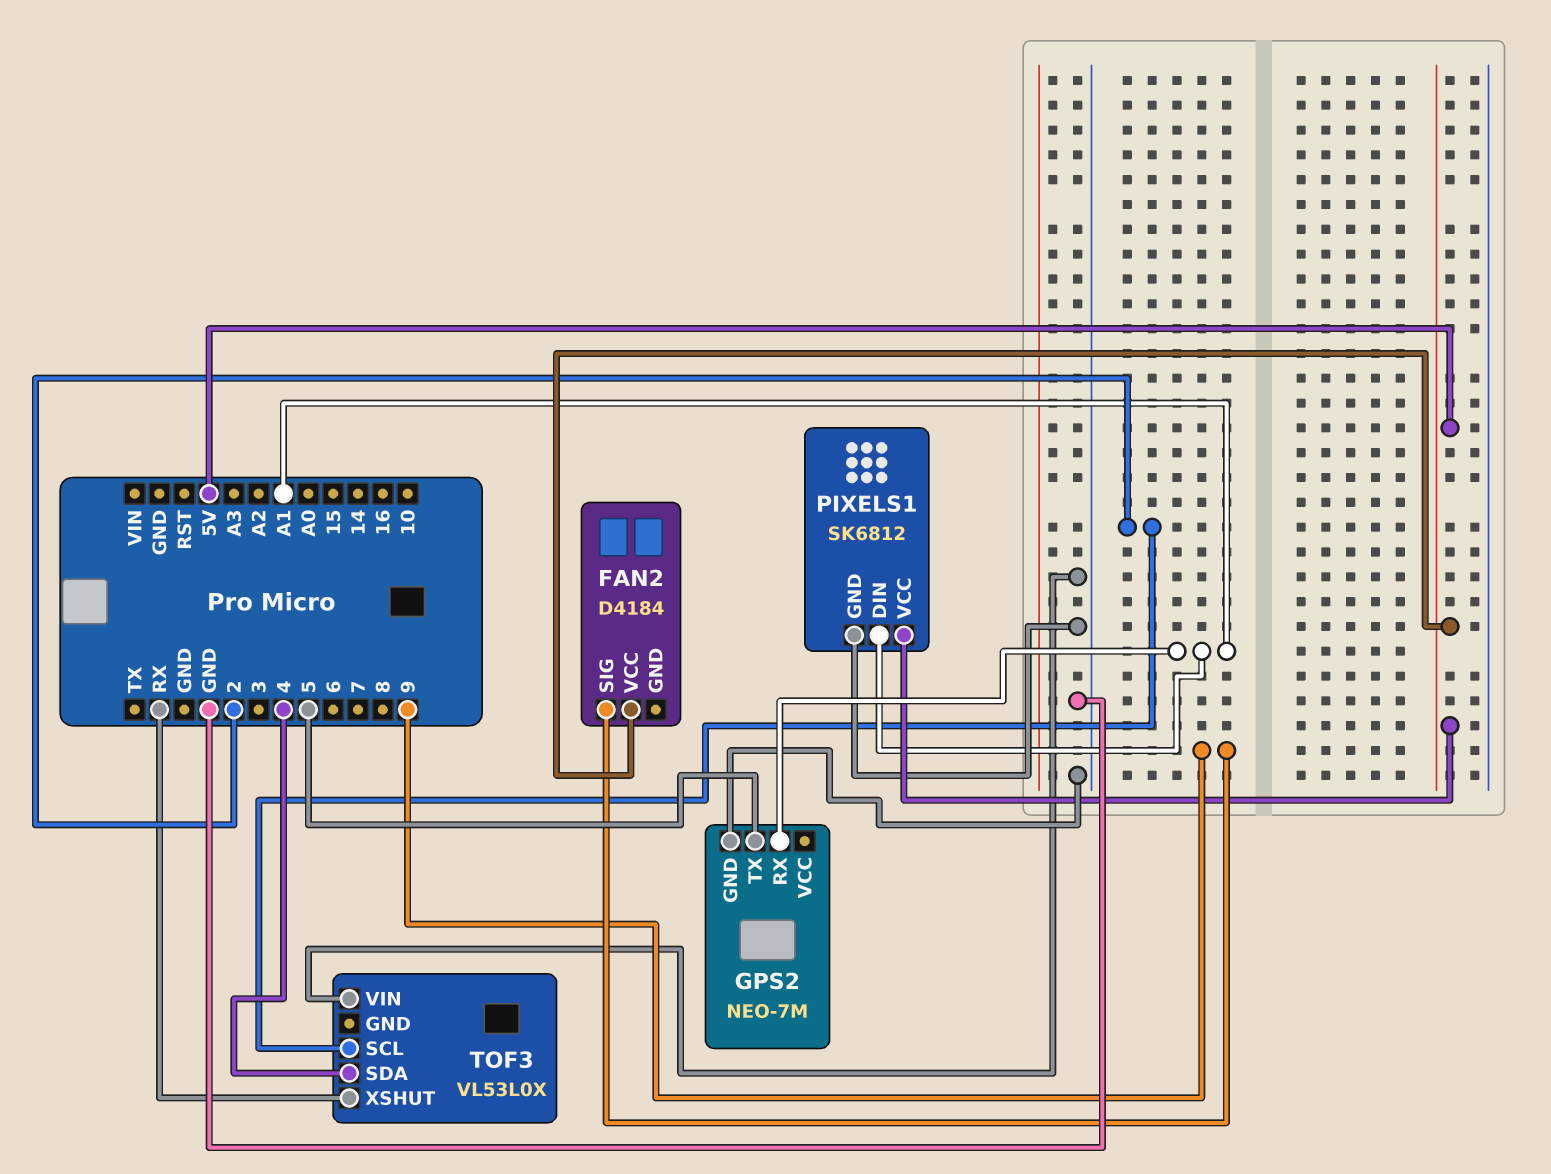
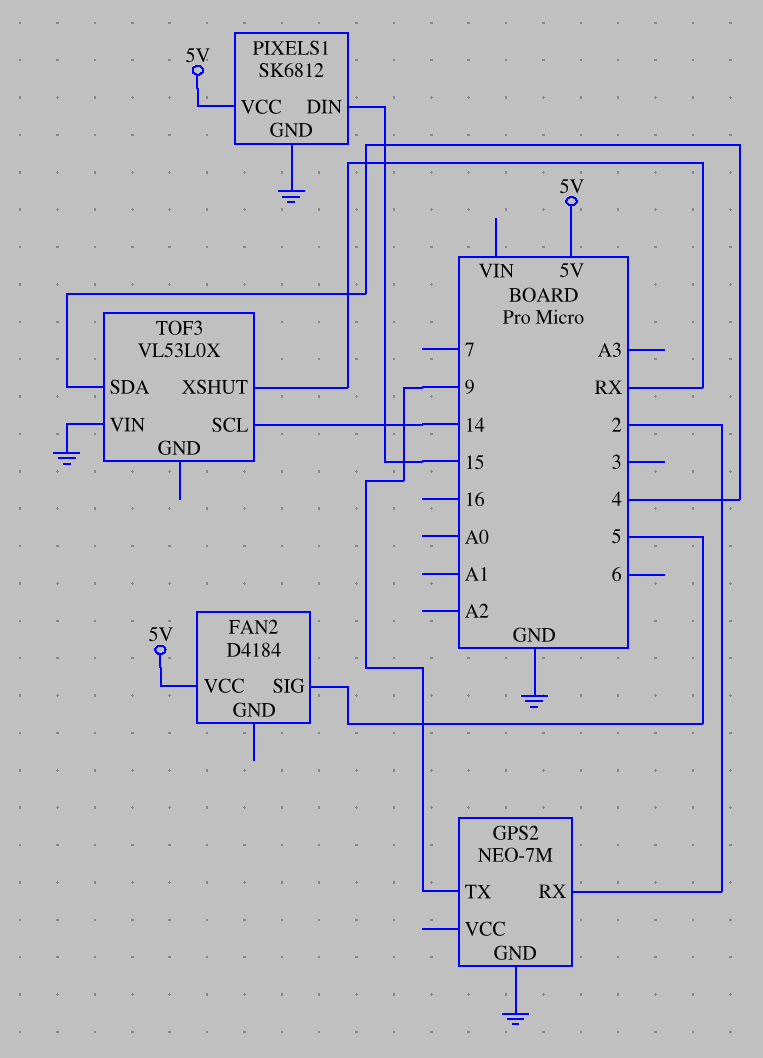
FAN2 pin SIG: 9 -> 5
GPS2 pin RX: A1 -> 2
GPS2 pin TX: 5 -> 9
PIXELS1 pin DIN: A1 -> 15
TOF3 pin SCL: 2 -> 14

